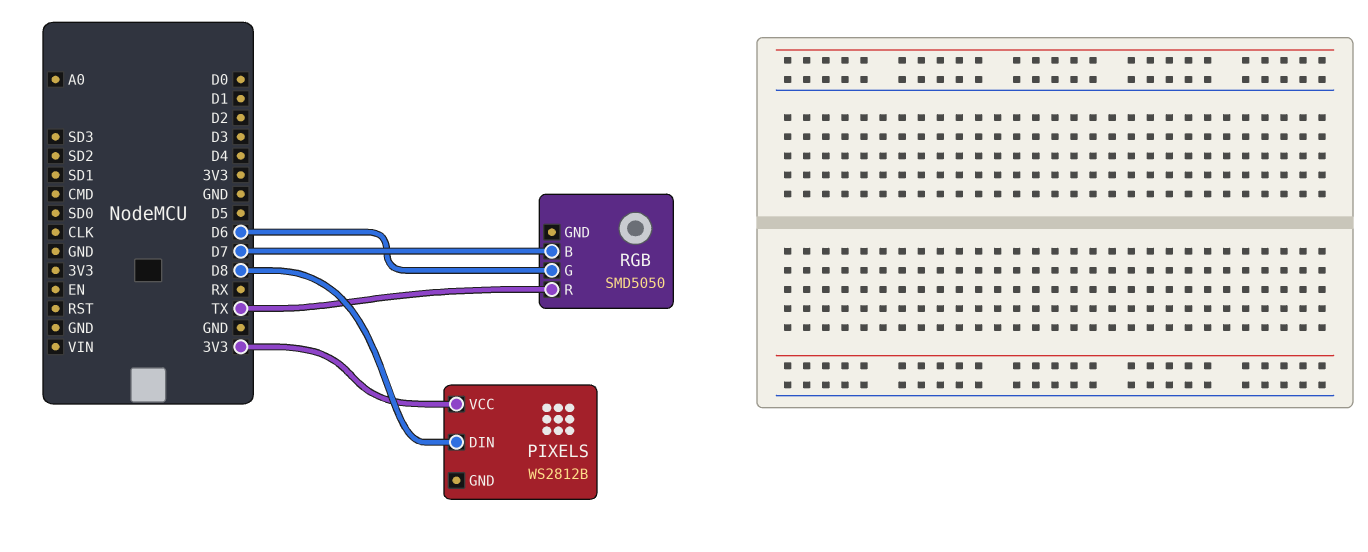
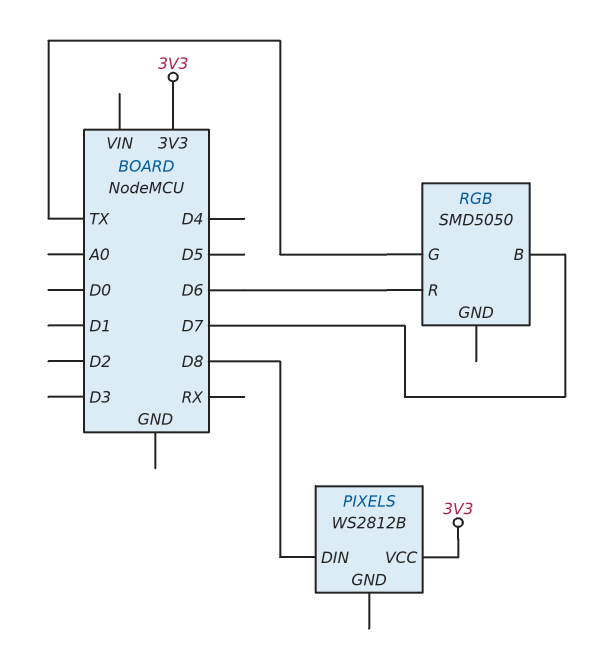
RGB pin G: D6 -> TX
RGB pin R: TX -> D6

